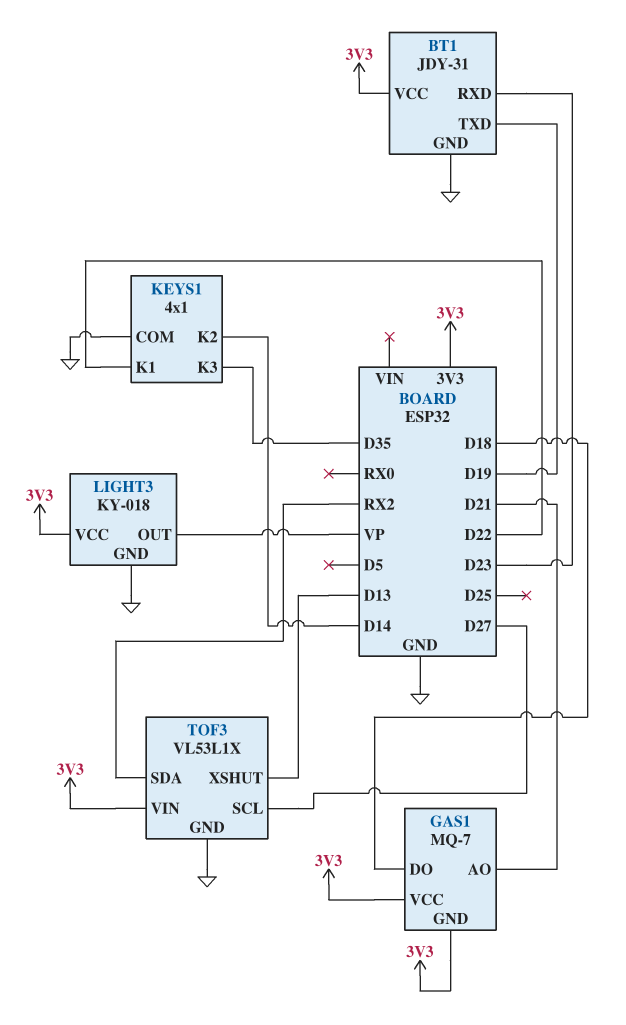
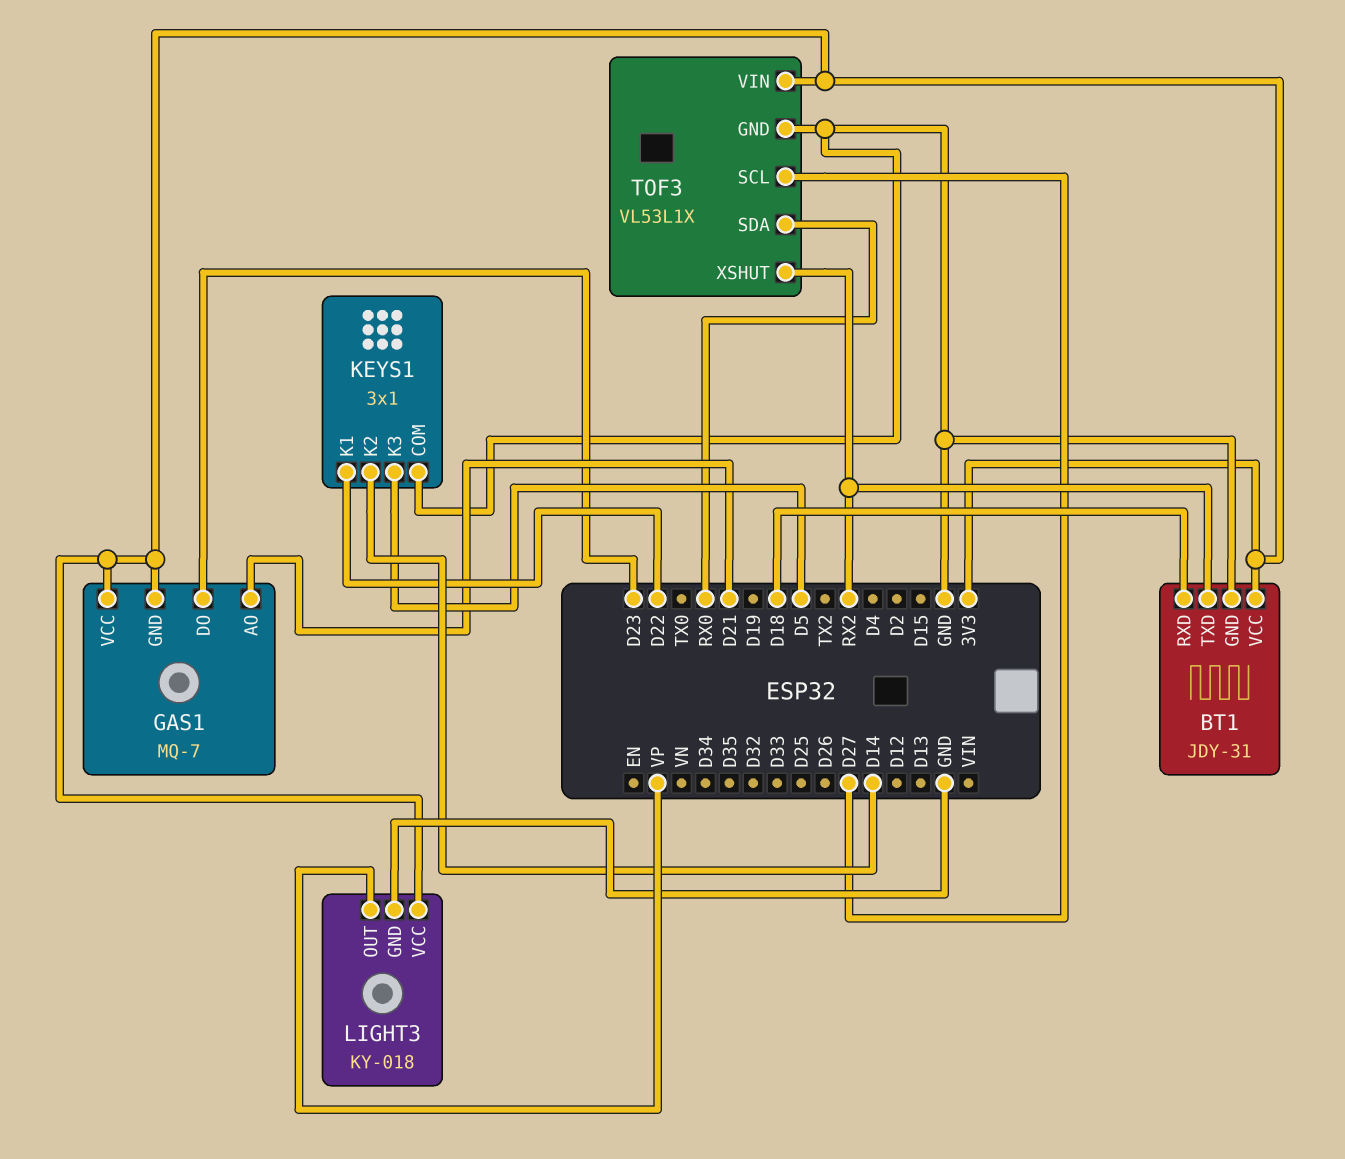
BT1 pin RXD: D23 -> D18
BT1 pin TXD: D19 -> RX2
GAS1 pin DO: D18 -> D23
KEYS1: 4x1 -> 3x1
KEYS1 pin K3: D35 -> D5
TOF3 pin SDA: RX2 -> RX0
TOF3 pin XSHUT: D13 -> RX2

